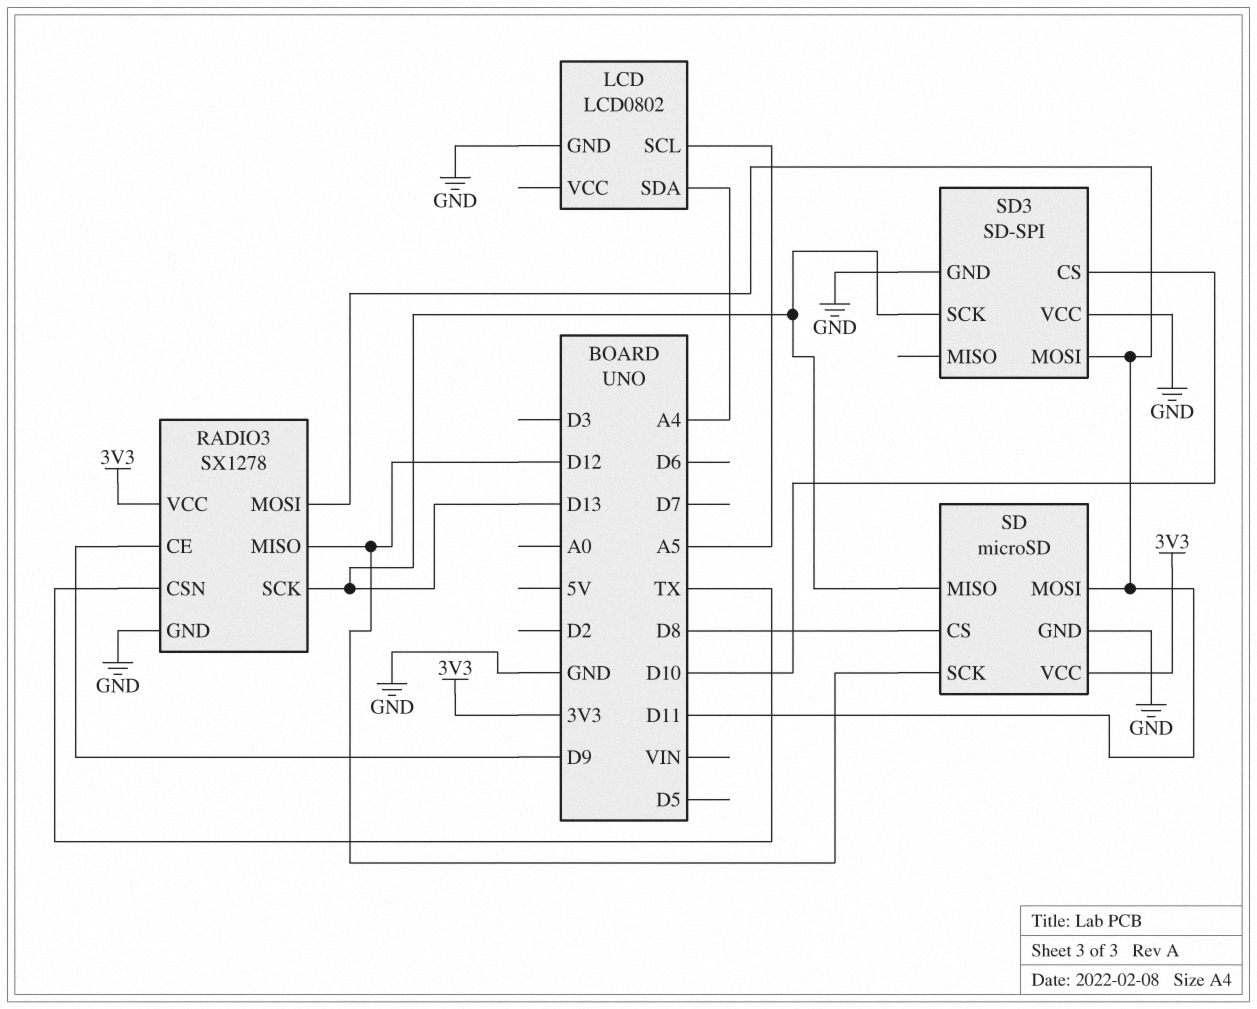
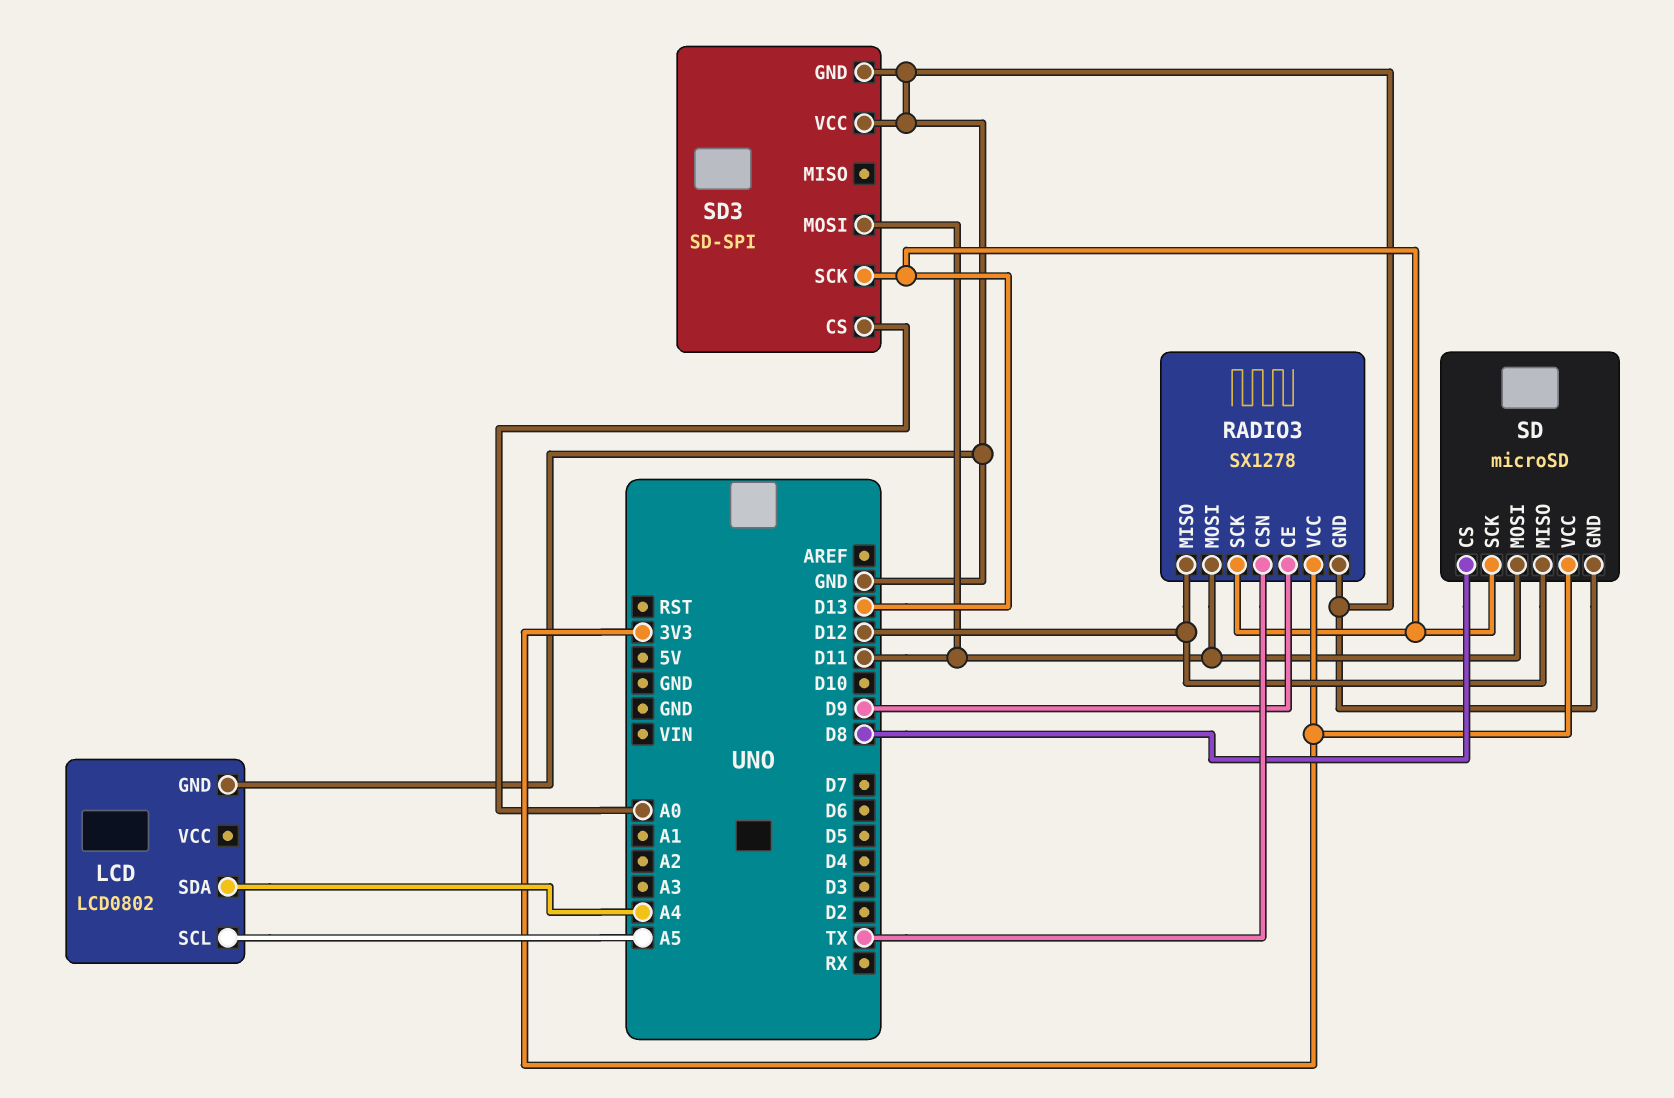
SD pin MISO: D13 -> D12
SD pin SCK: D12 -> D13
SD3 pin CS: D10 -> A0

